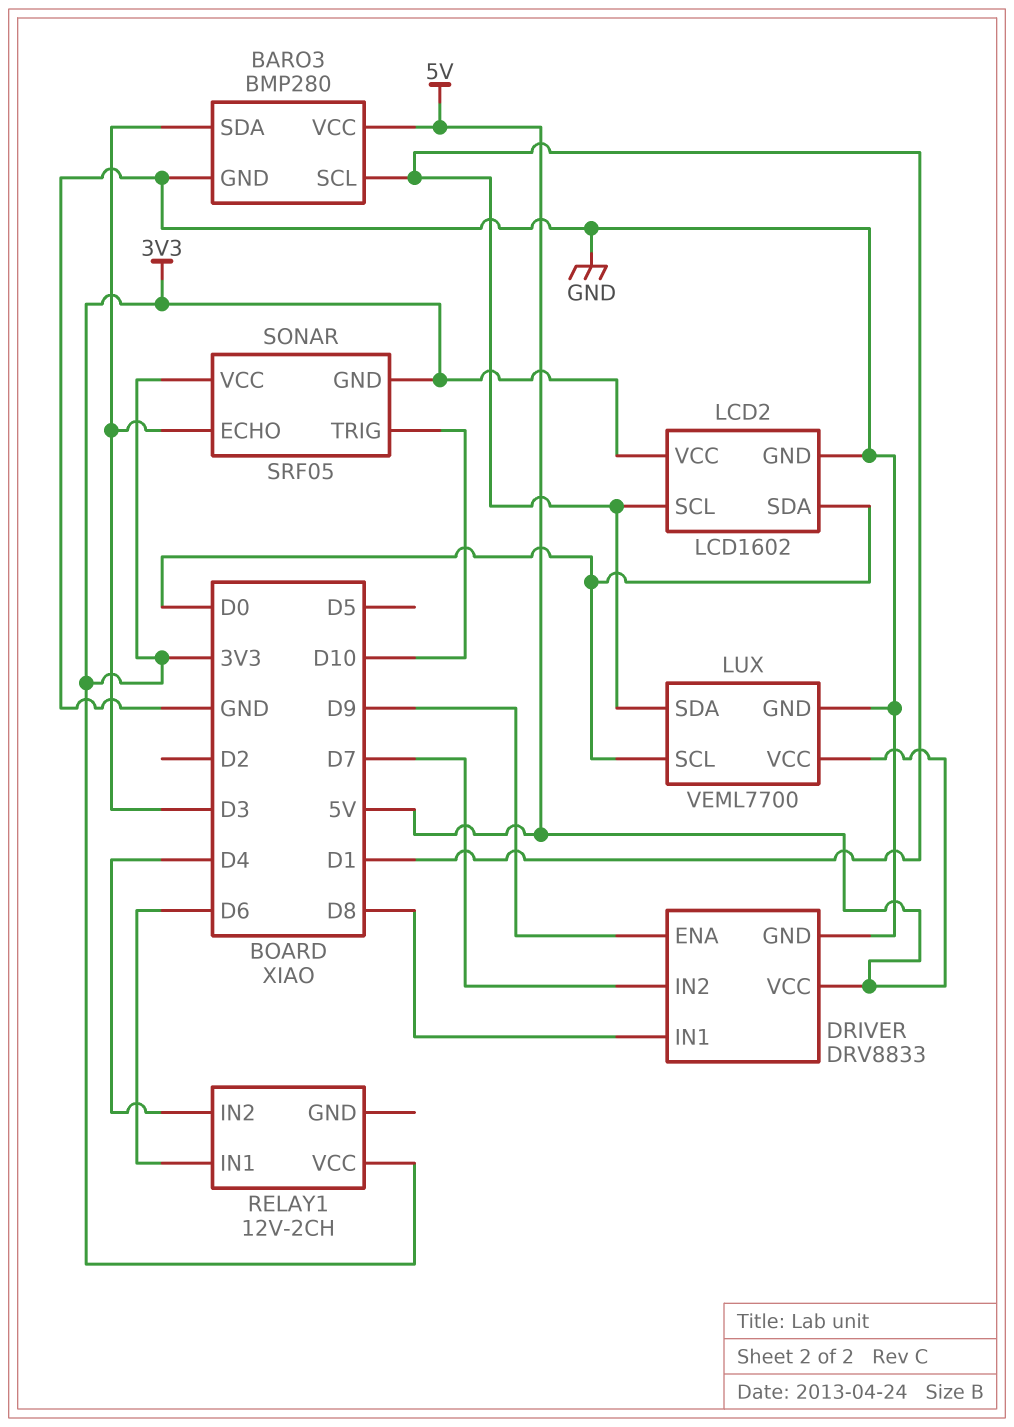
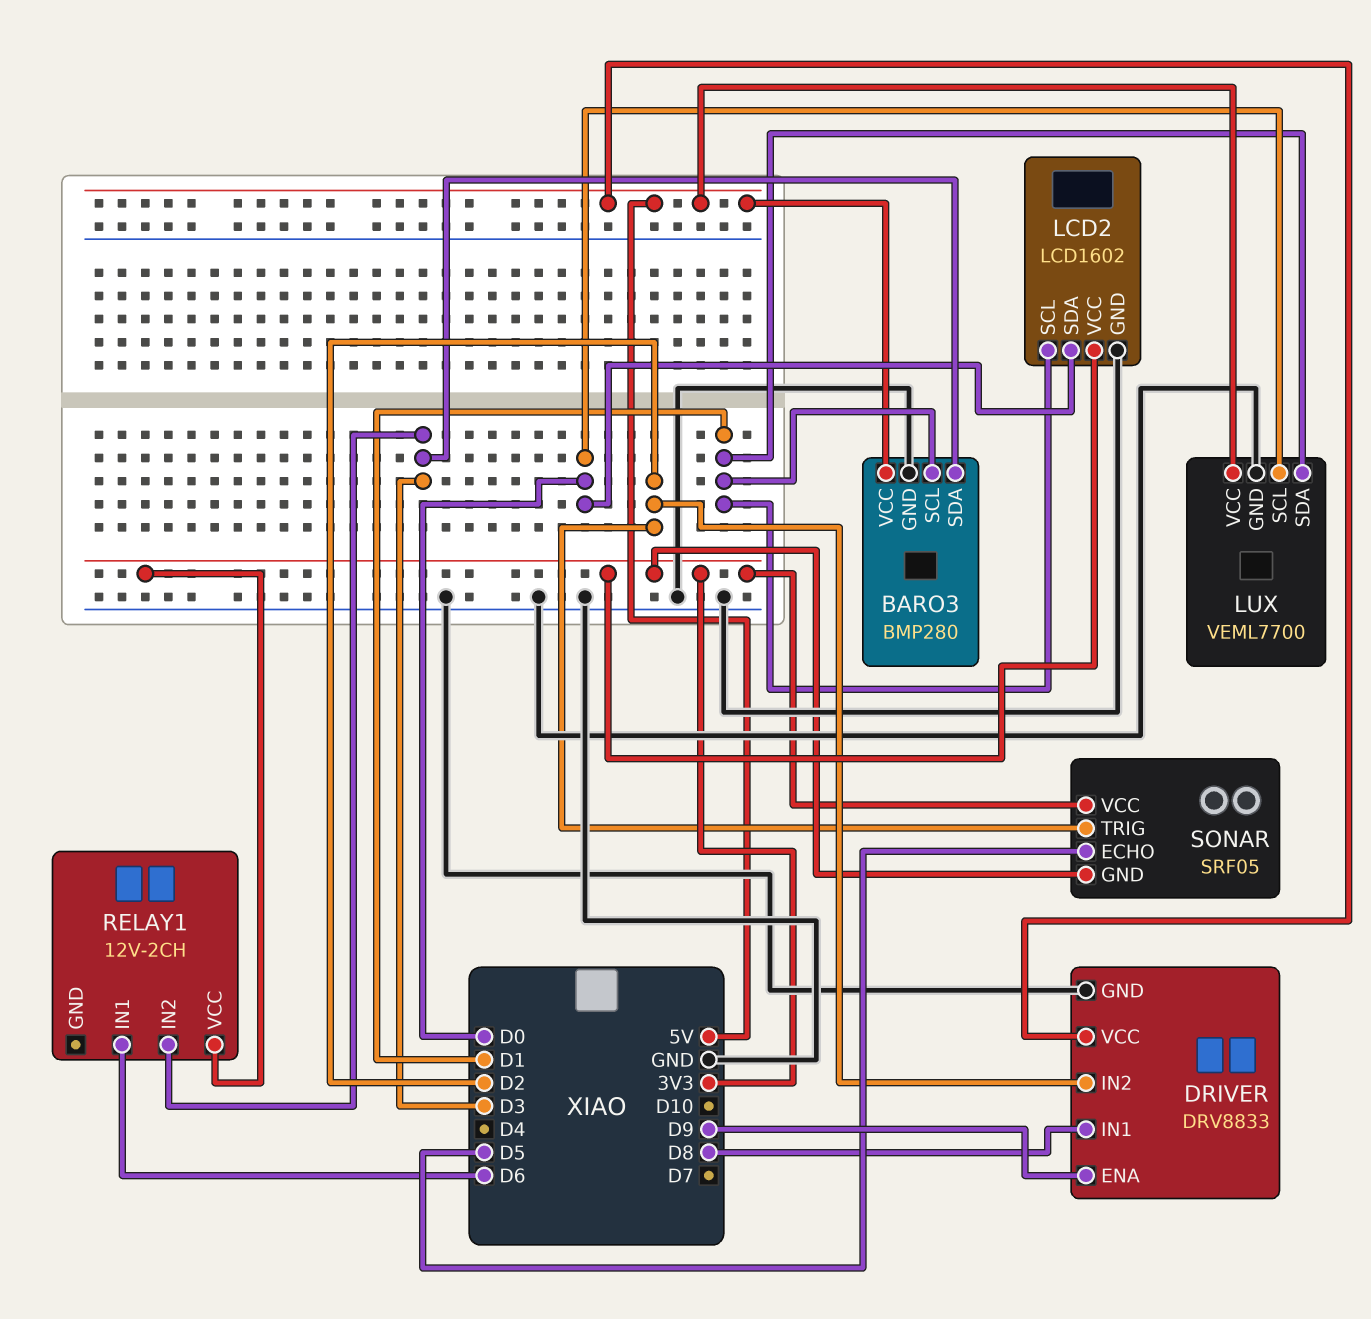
DRIVER pin IN2: D7 -> D2
RELAY1 pin IN2: D4 -> D3
SONAR pin ECHO: D3 -> D5
SONAR pin TRIG: D10 -> D2

